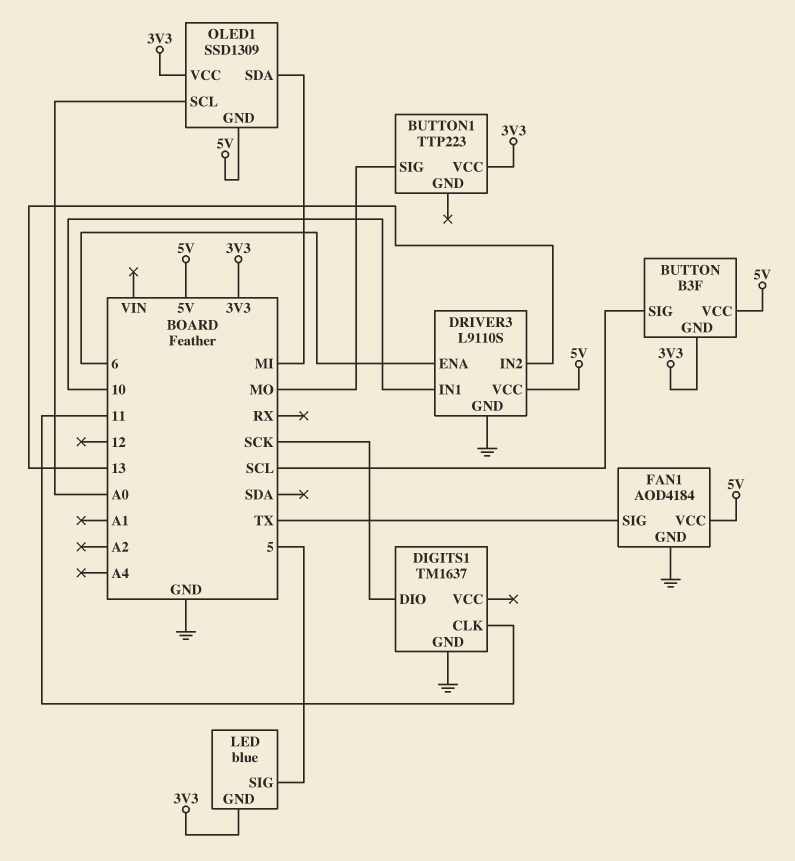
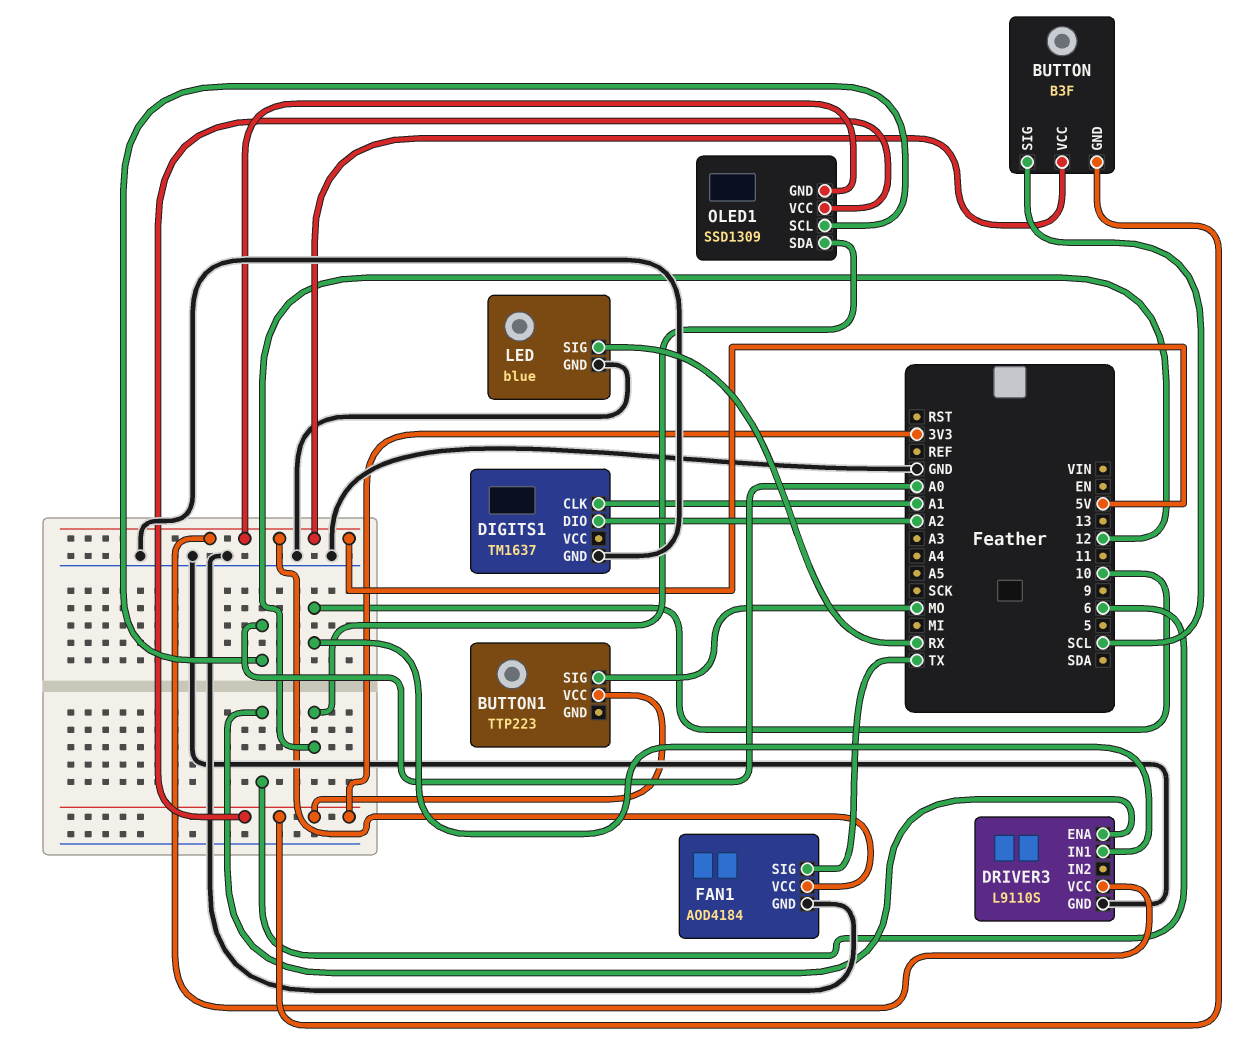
DIGITS1 pin CLK: 11 -> A1
DIGITS1 pin DIO: SCK -> A2
DRIVER3 pin IN2: 13 -> none
LED pin GND: 3V3 -> GND
LED pin SIG: 5 -> RX
OLED1 pin SDA: MI -> 12

